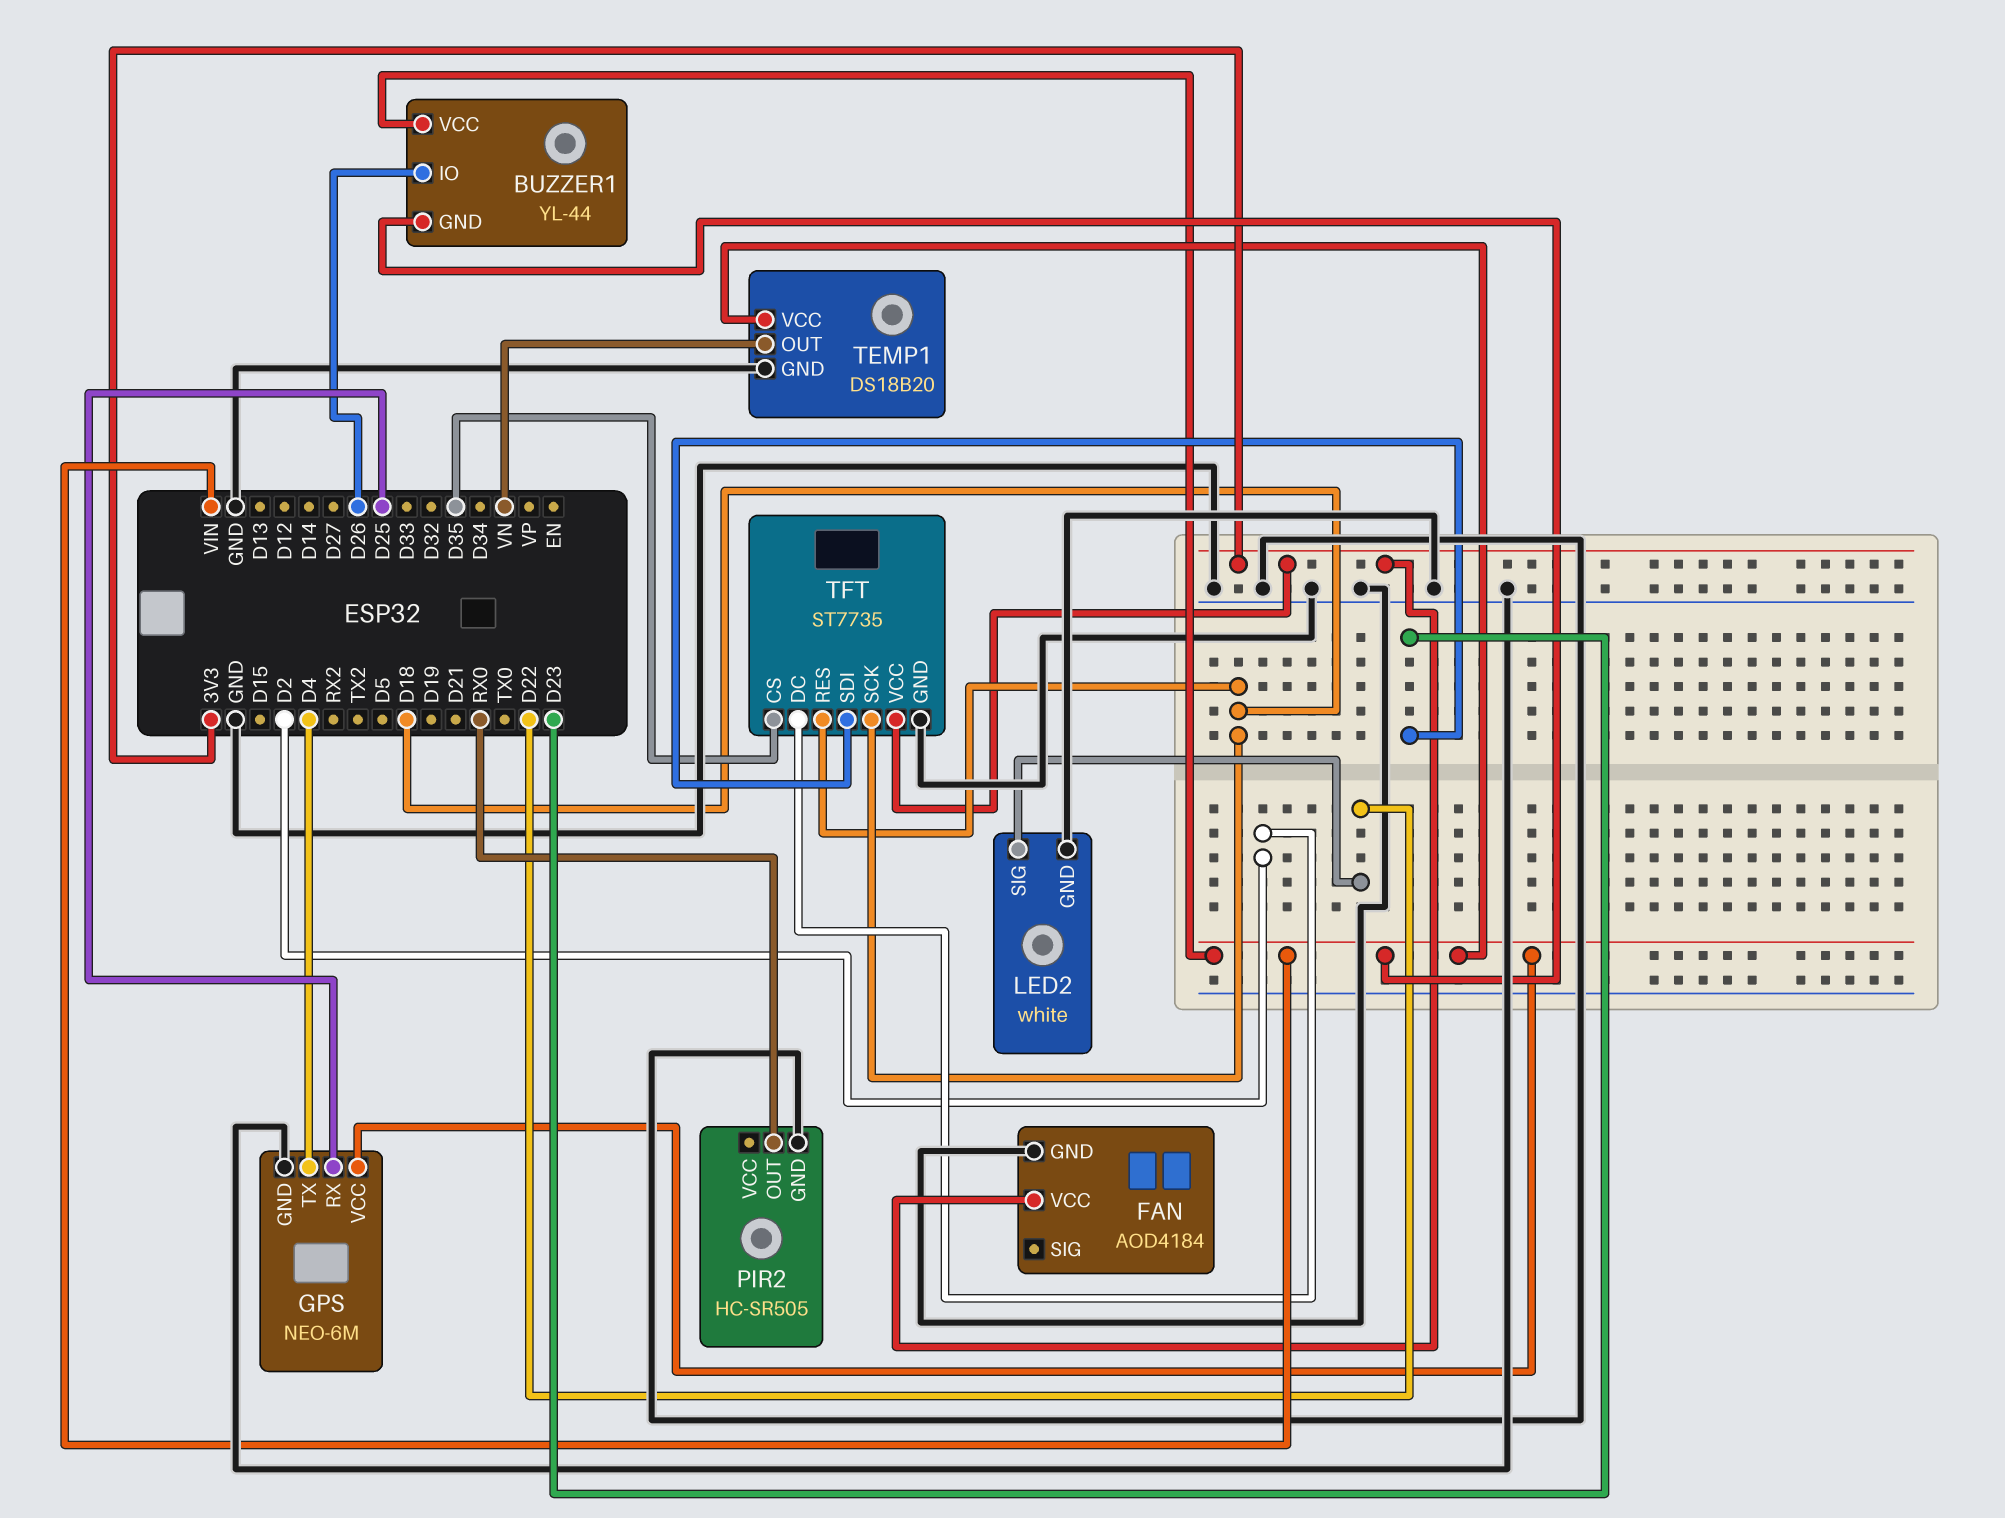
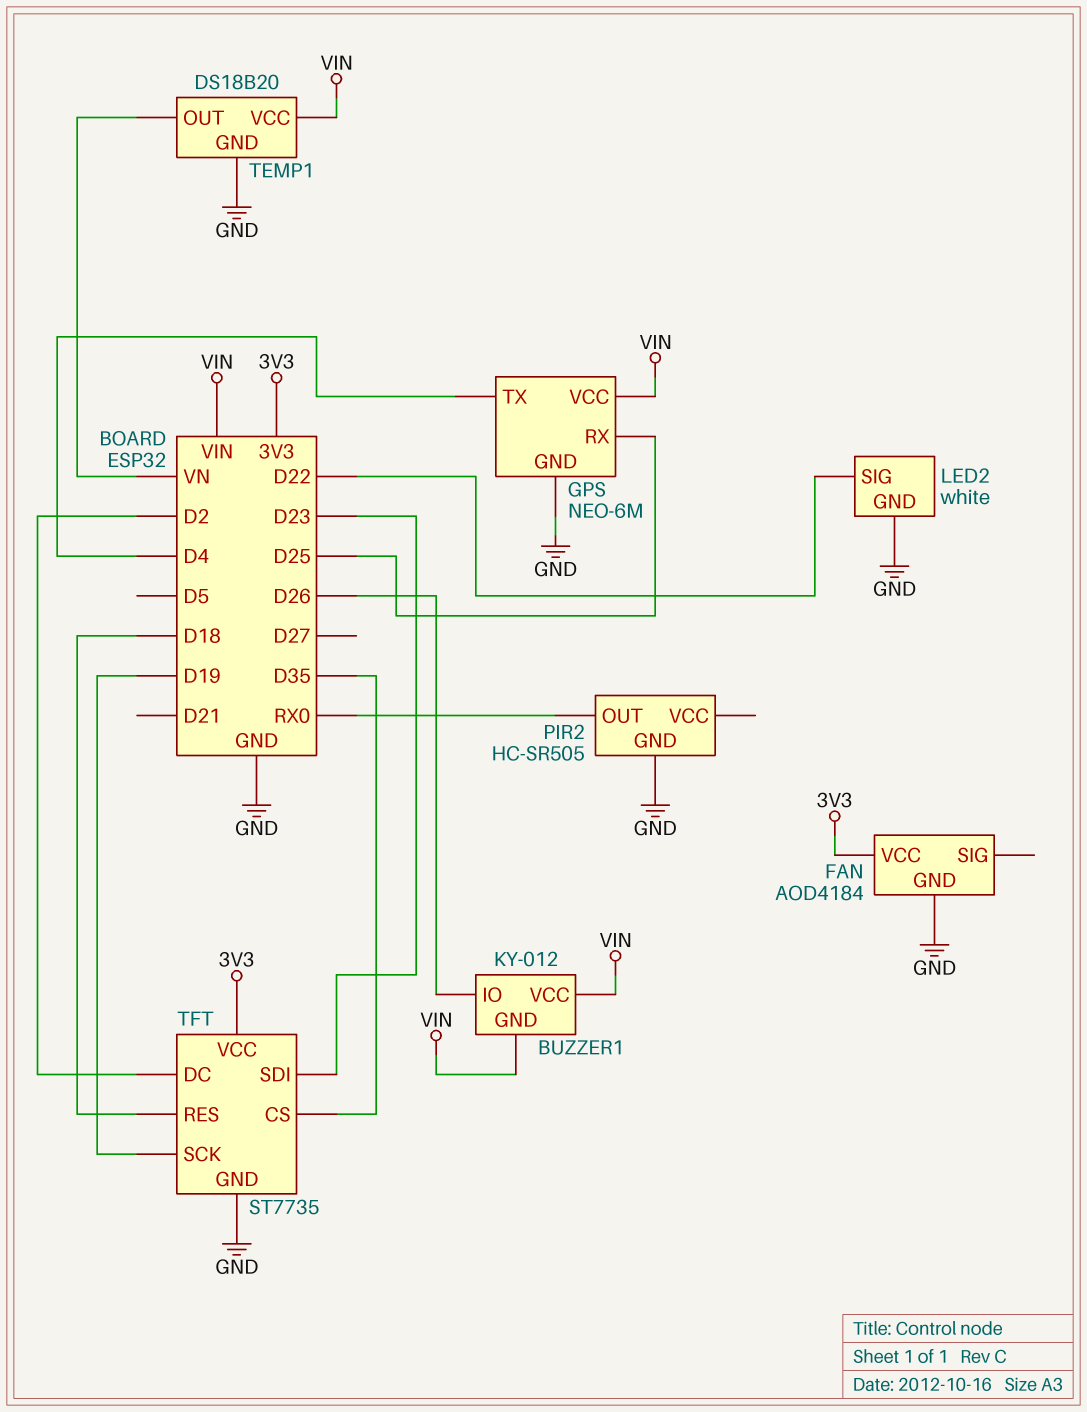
BUZZER1: YL-44 -> KY-012
TFT pin SCK: D18 -> D19

